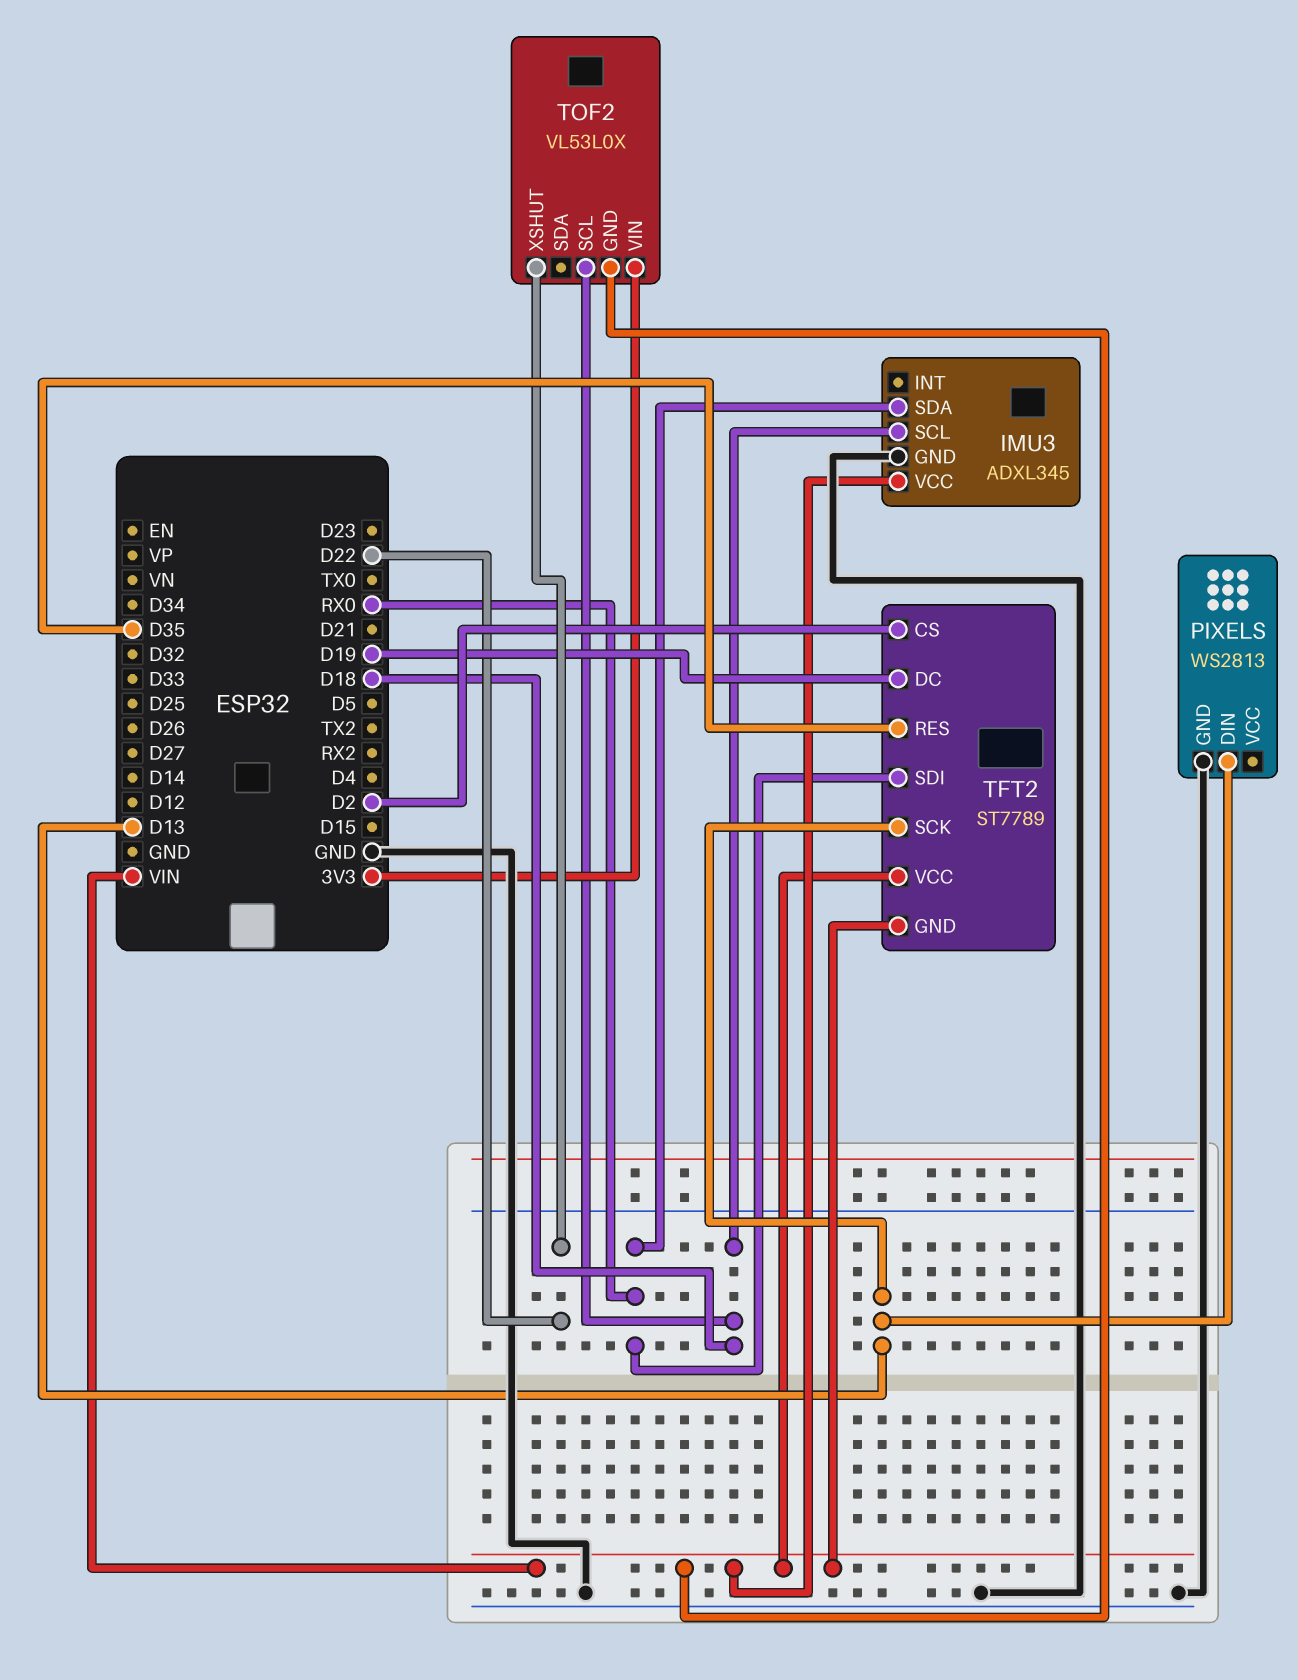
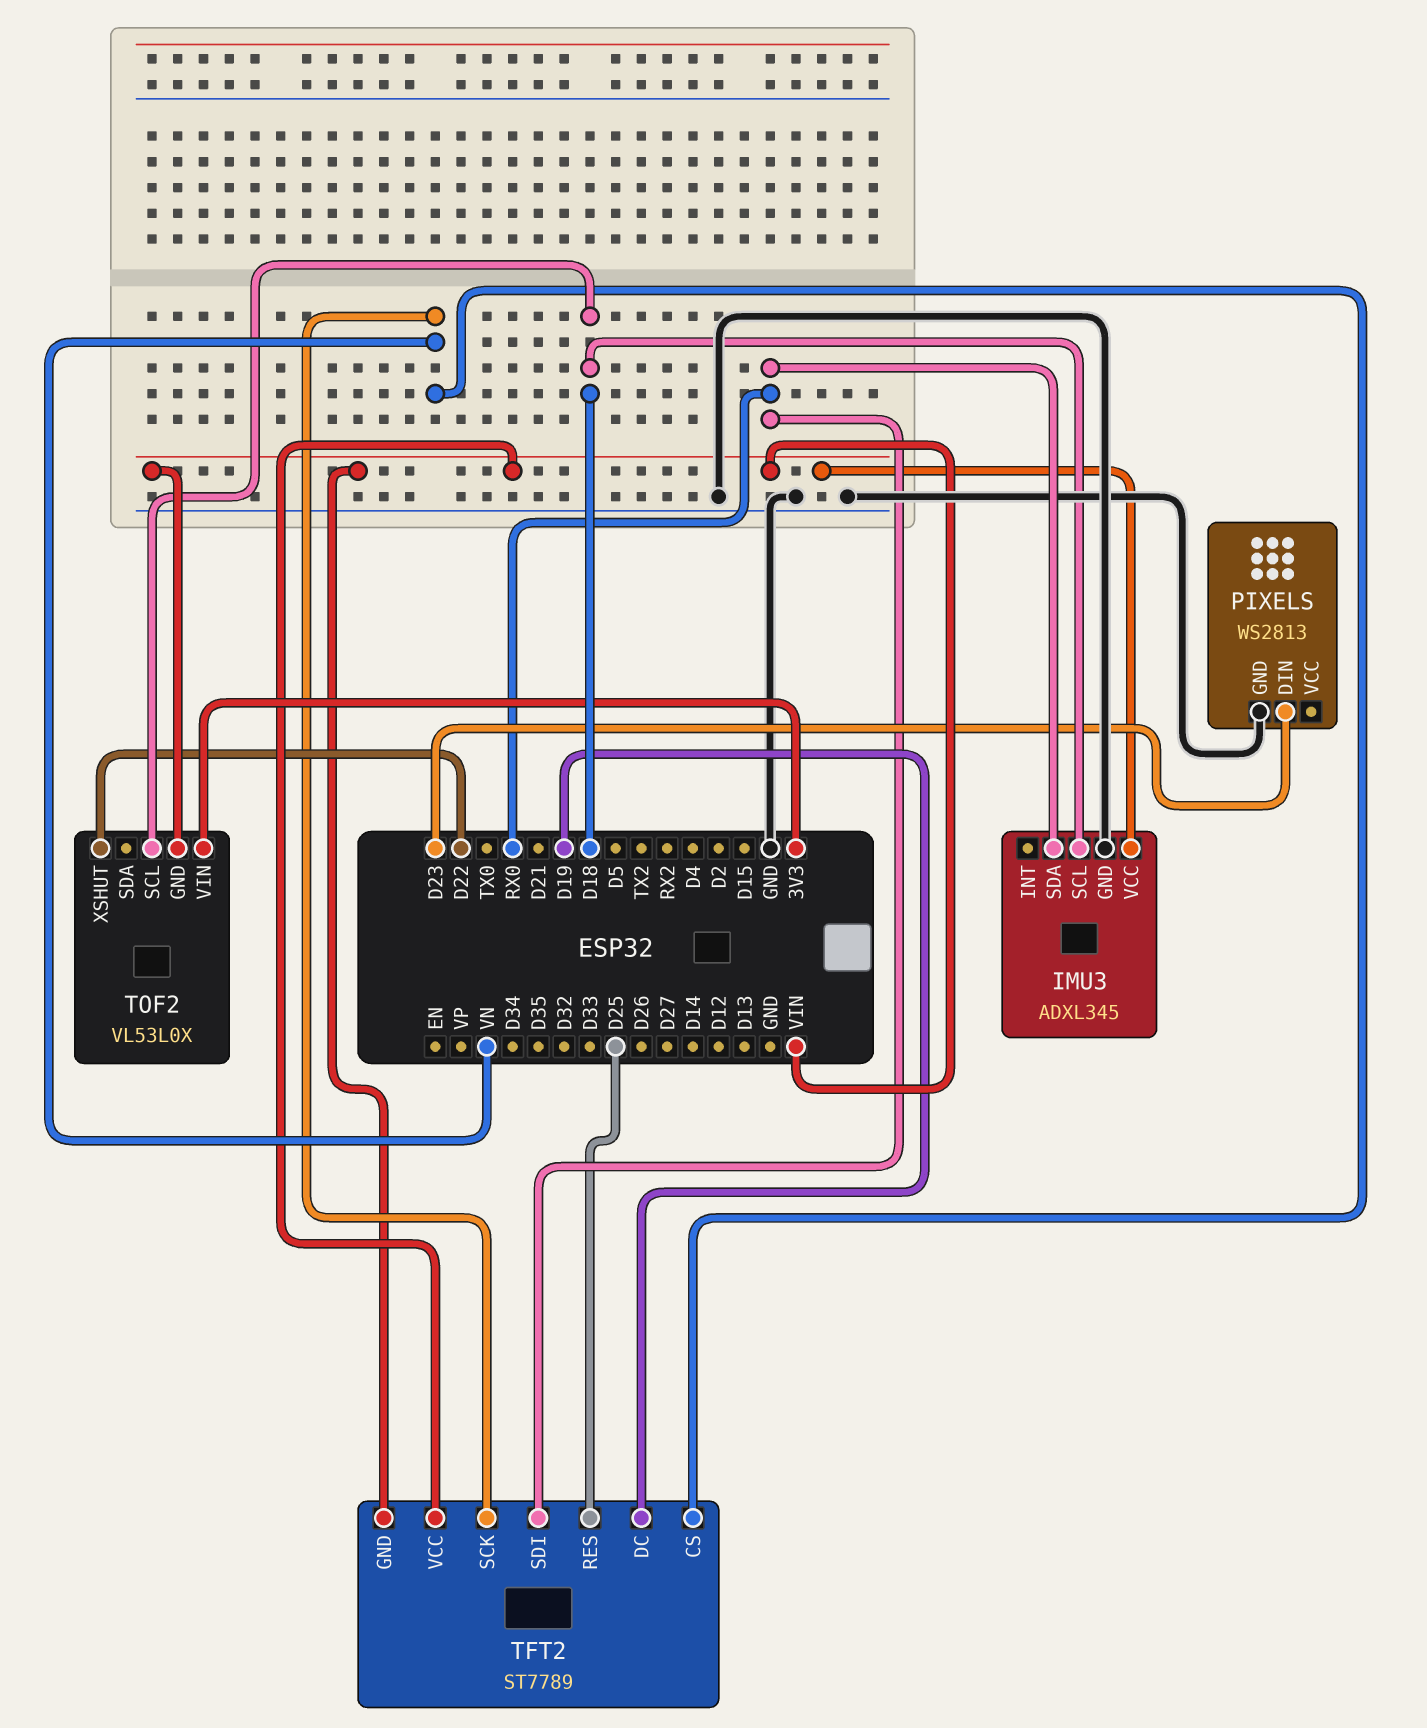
PIXELS pin DIN: D13 -> D23
TFT2 pin CS: D2 -> VN
TFT2 pin RES: D35 -> D25
TFT2 pin SCK: D13 -> VN

